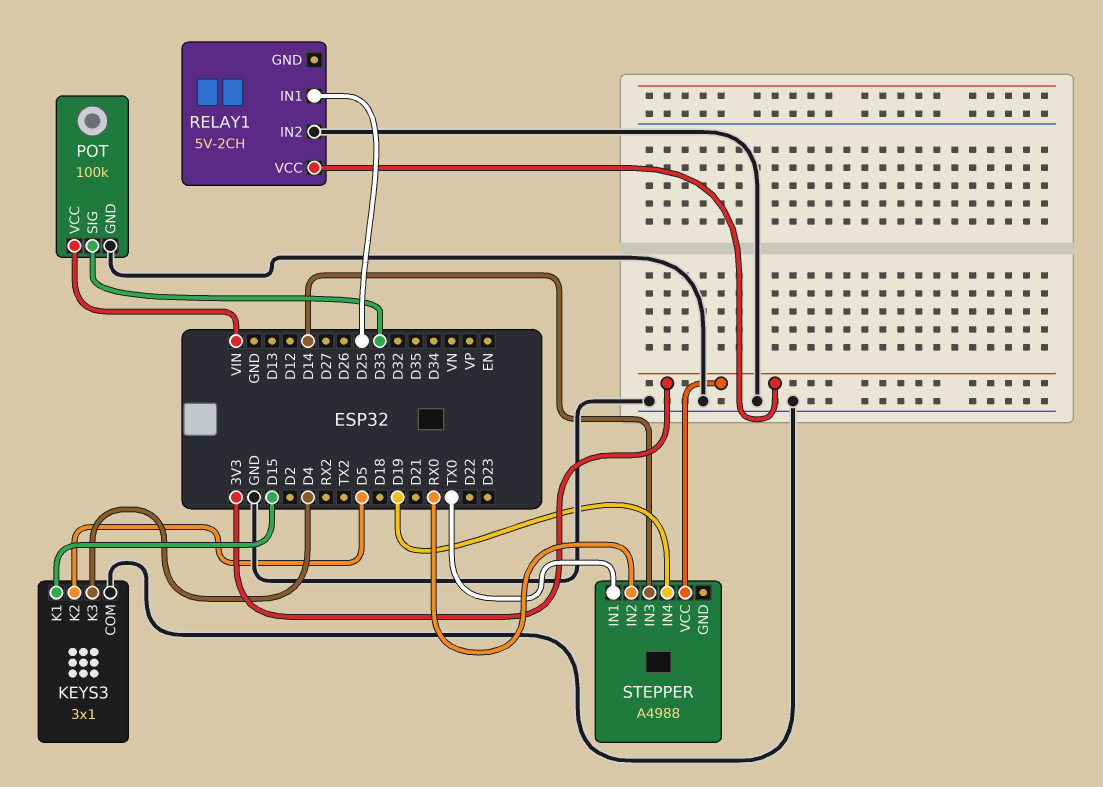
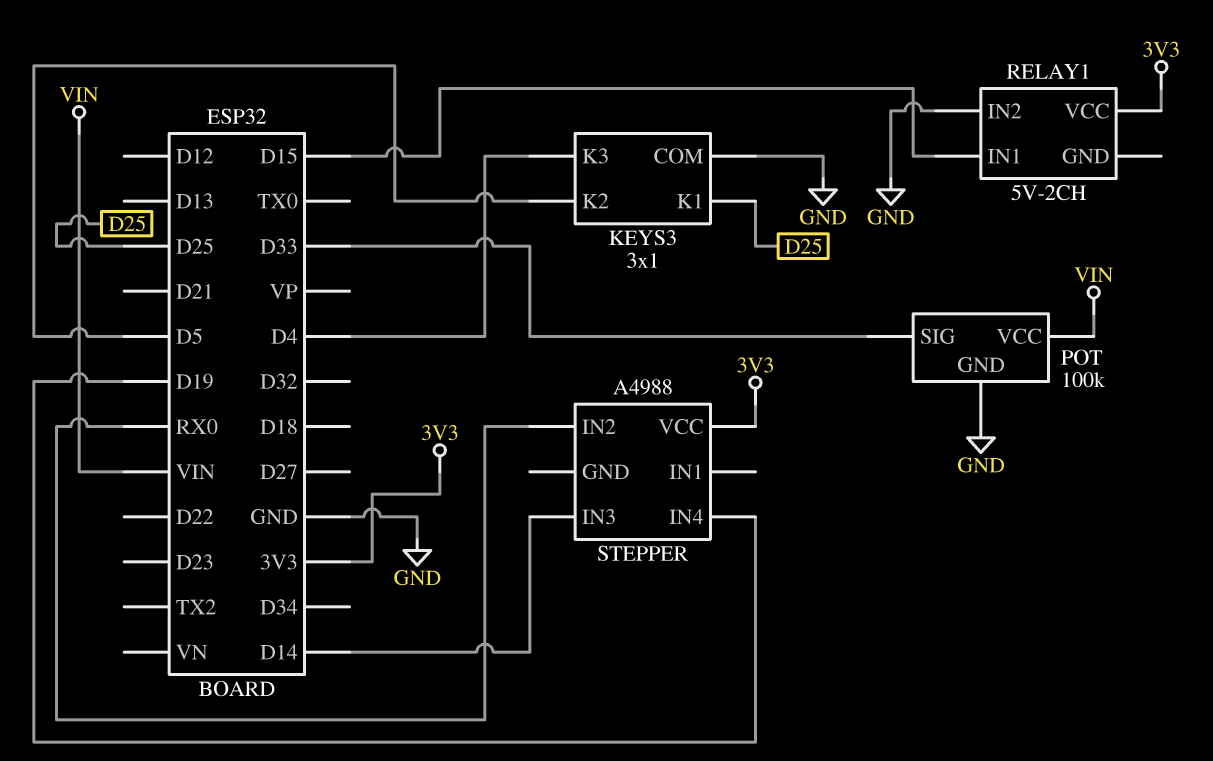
KEYS3 pin K1: D15 -> D25
RELAY1 pin IN1: D25 -> D15
STEPPER pin IN1: TX0 -> none

